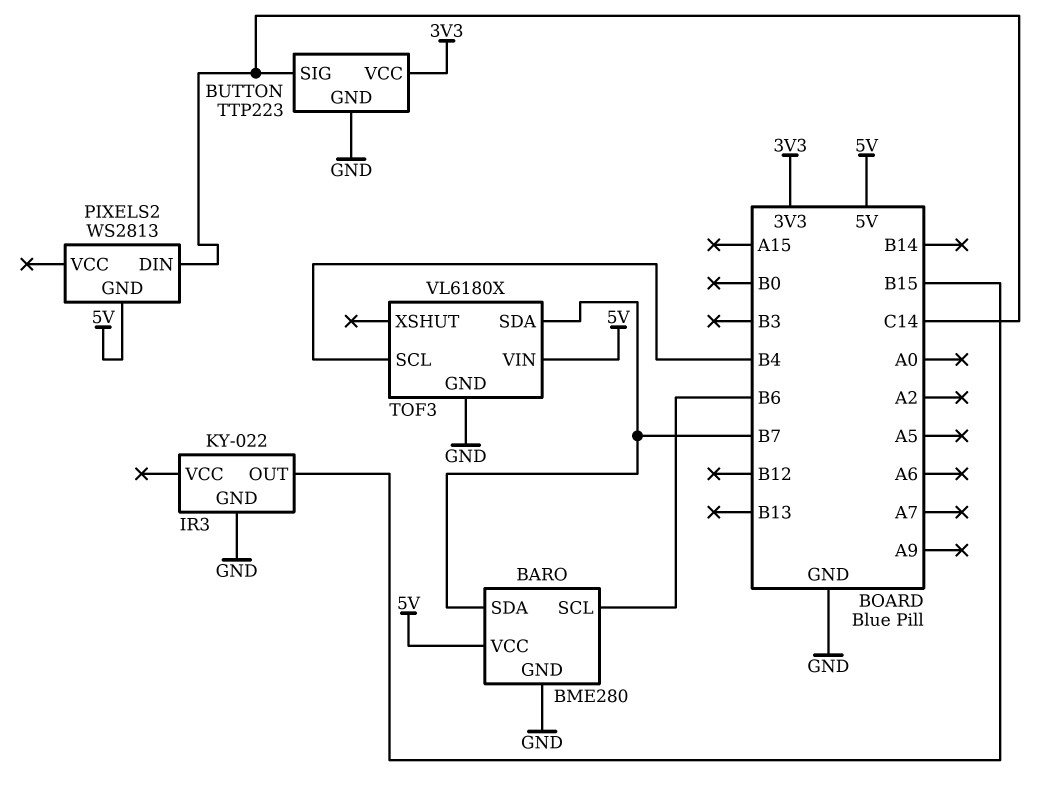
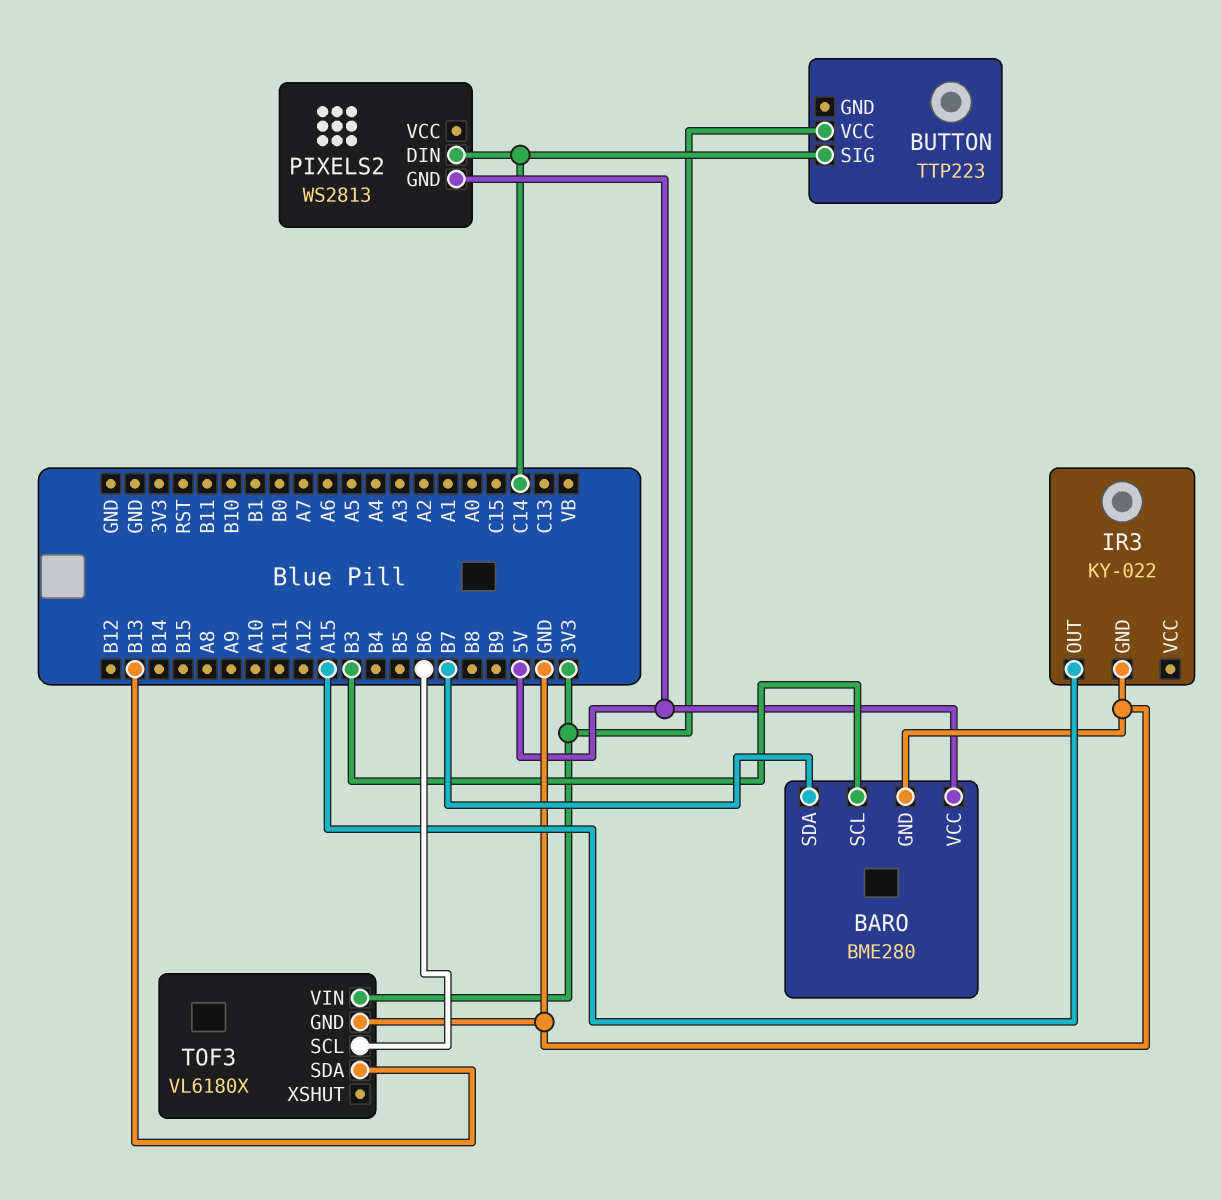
BARO pin SCL: B6 -> B3
BUTTON pin GND: GND -> none
IR3 pin OUT: B15 -> A15
TOF3 pin SCL: B4 -> B6
TOF3 pin SDA: B7 -> B13
TOF3 pin VIN: 5V -> 3V3

